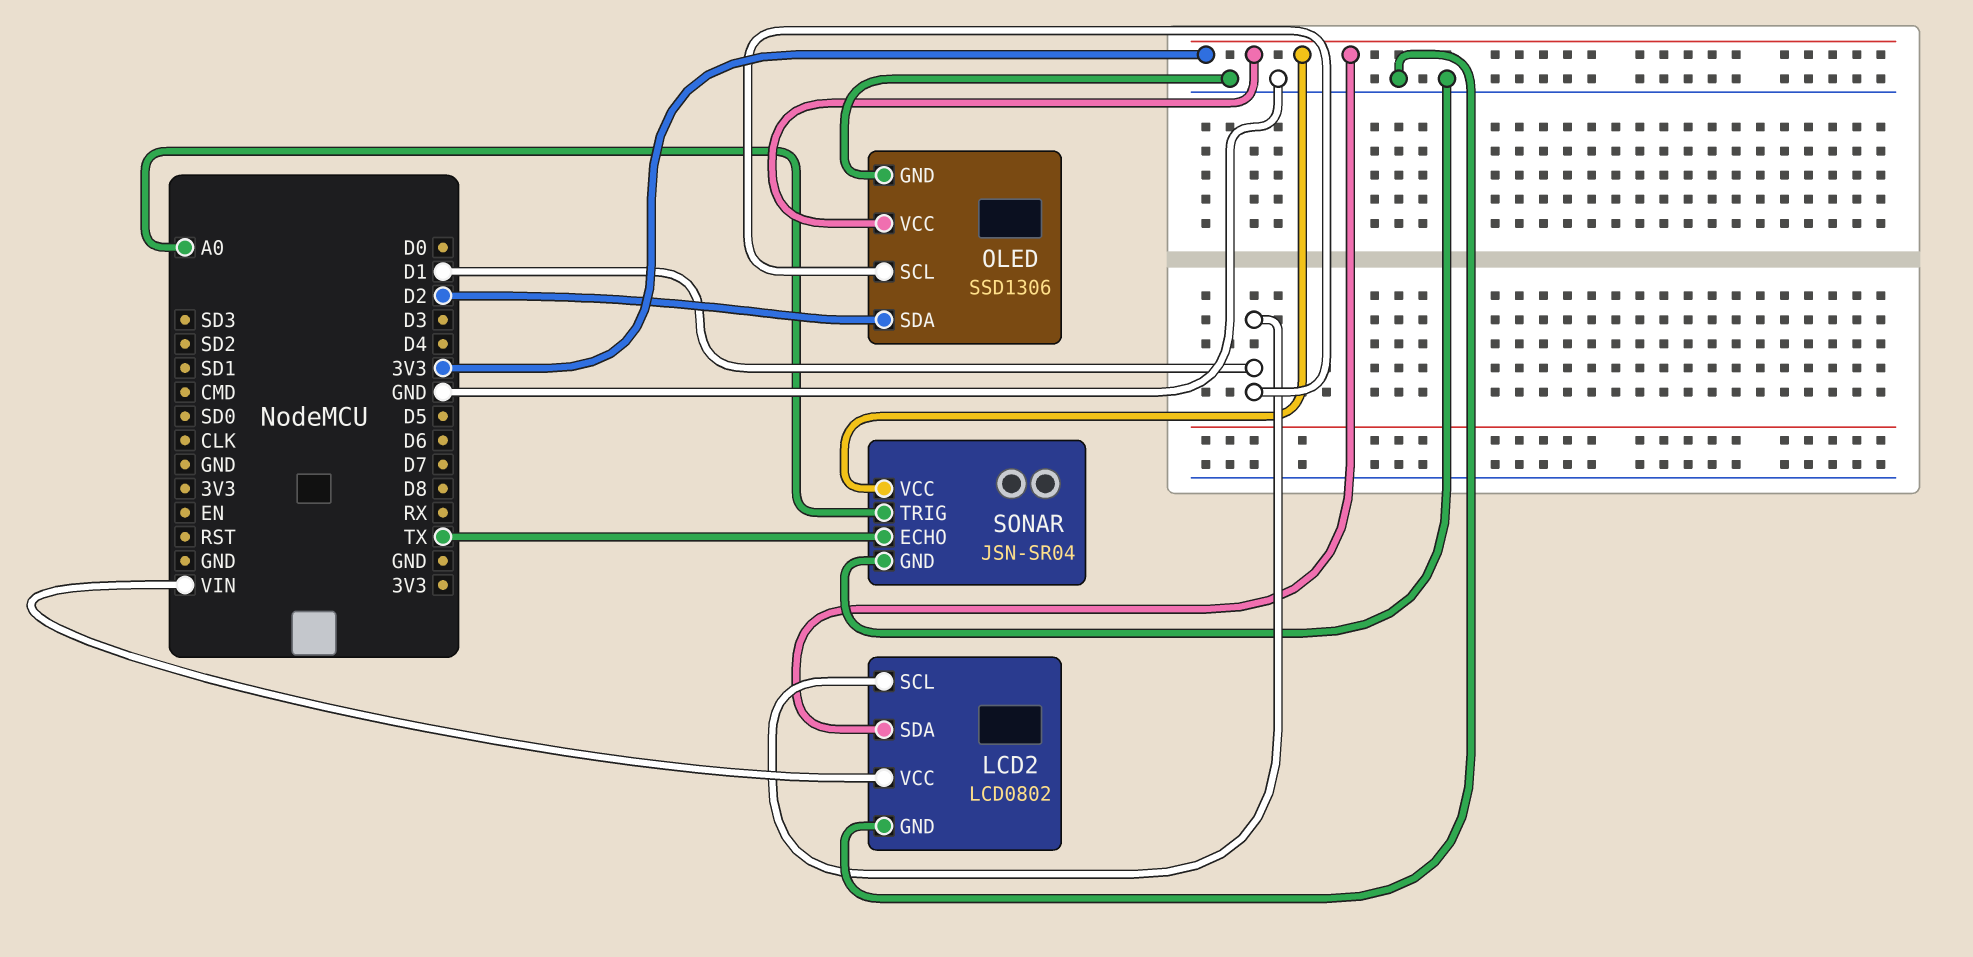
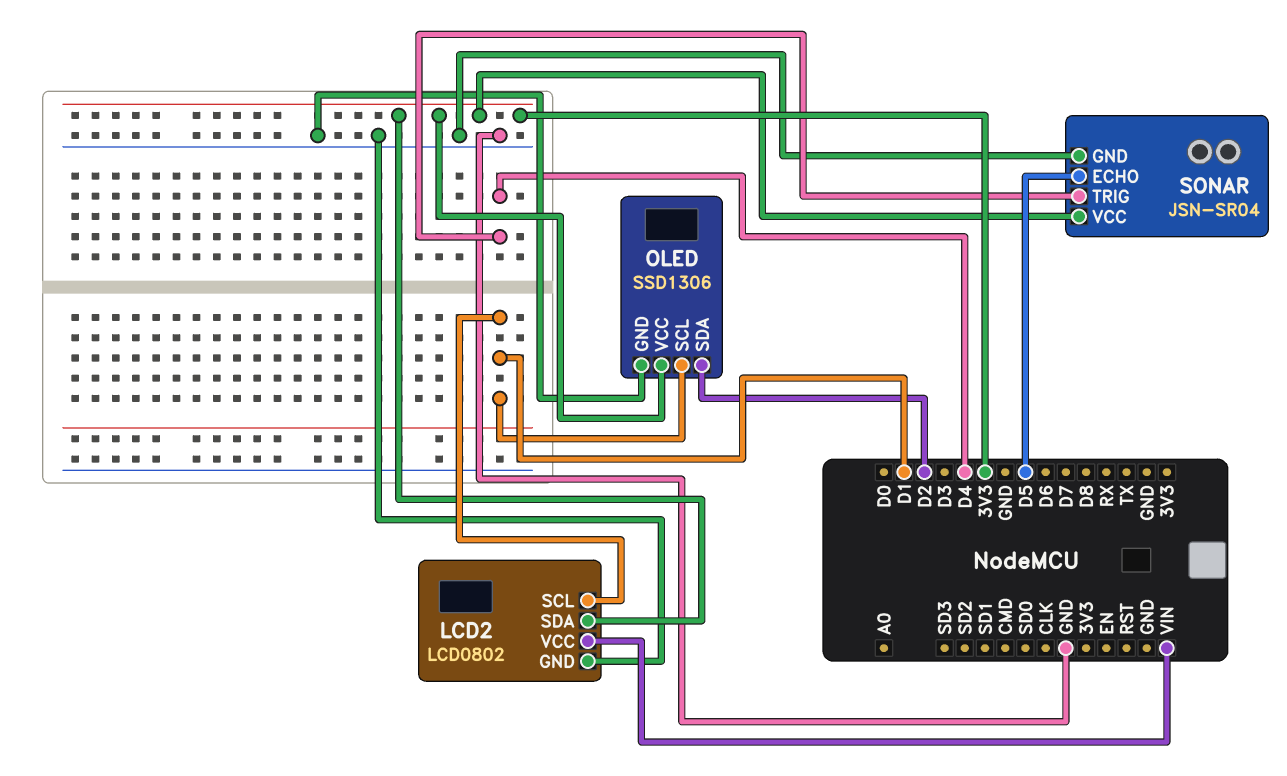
SONAR pin ECHO: TX -> D5
SONAR pin TRIG: A0 -> D4

